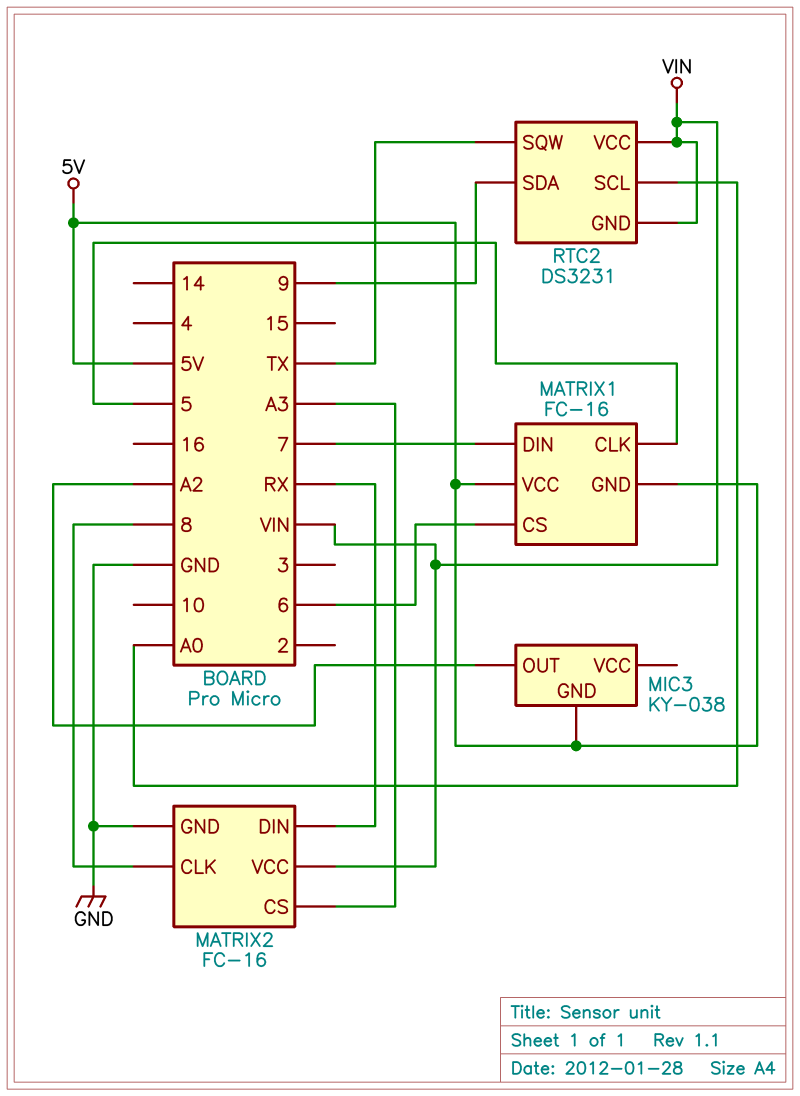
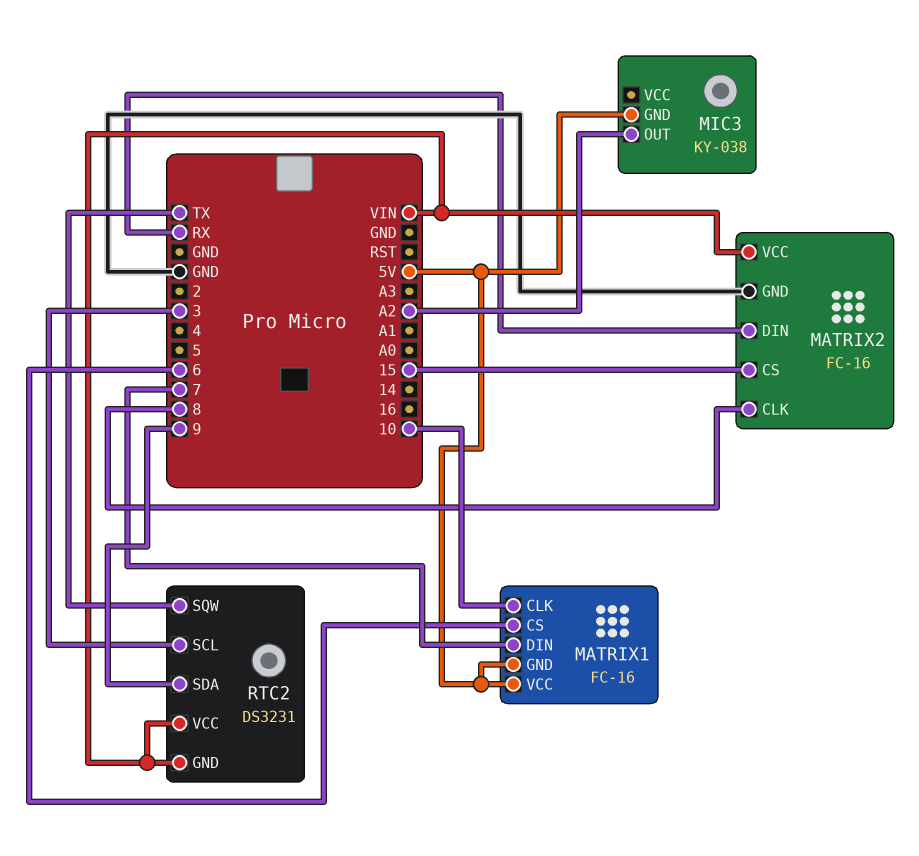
MATRIX1 pin CLK: 5 -> 10
MATRIX2 pin CS: A3 -> 15
RTC2 pin SCL: A0 -> 3

